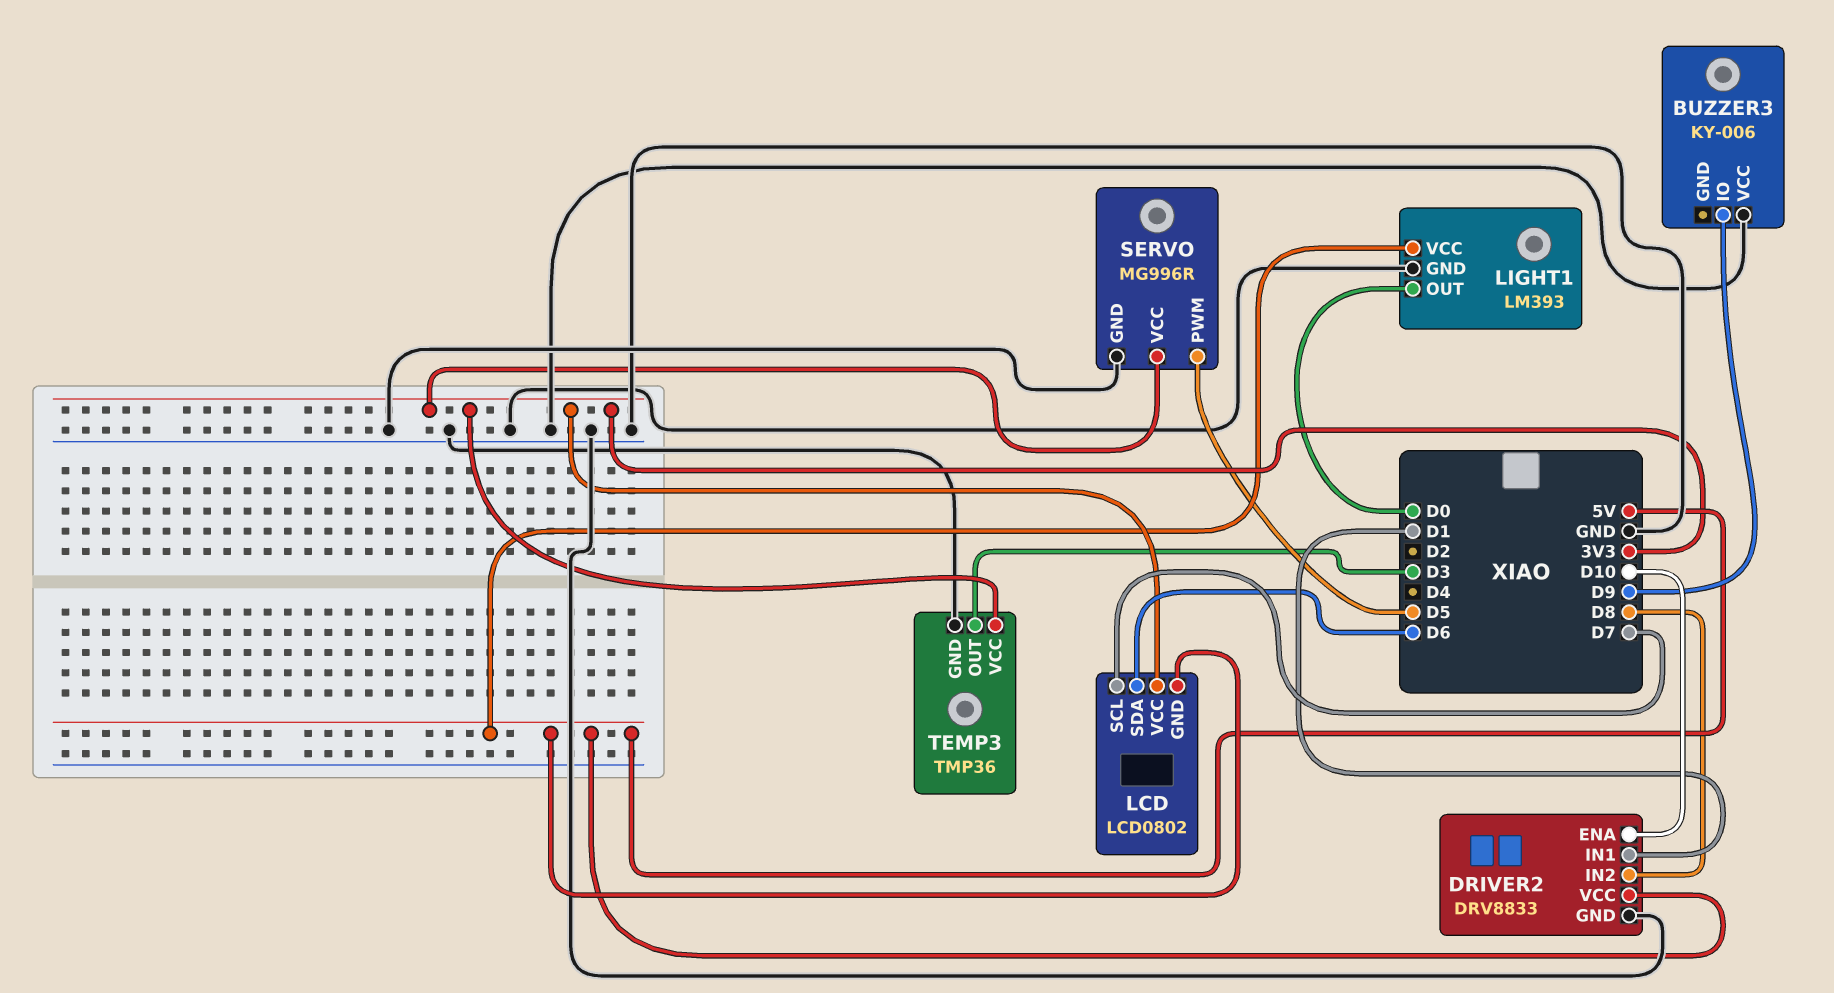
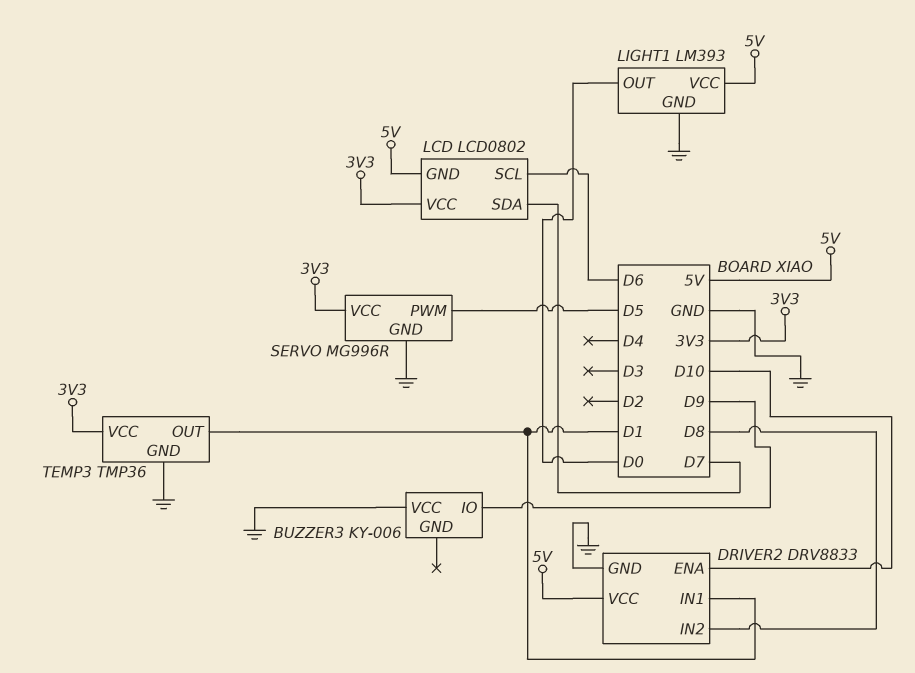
LCD pin SCL: D7 -> D6
LCD pin SDA: D6 -> D7
TEMP3 pin OUT: D3 -> D1

